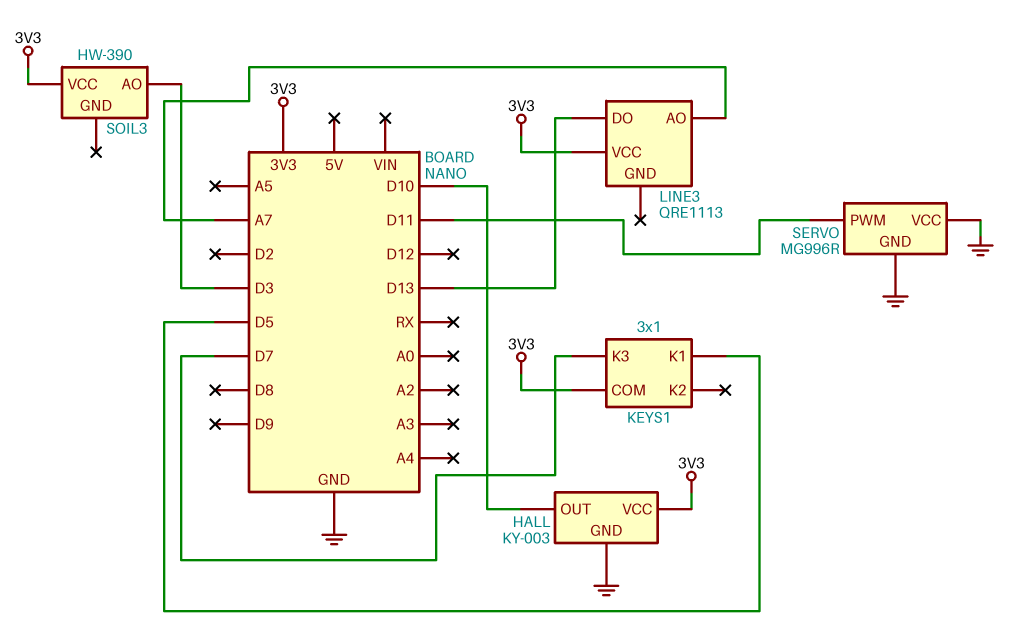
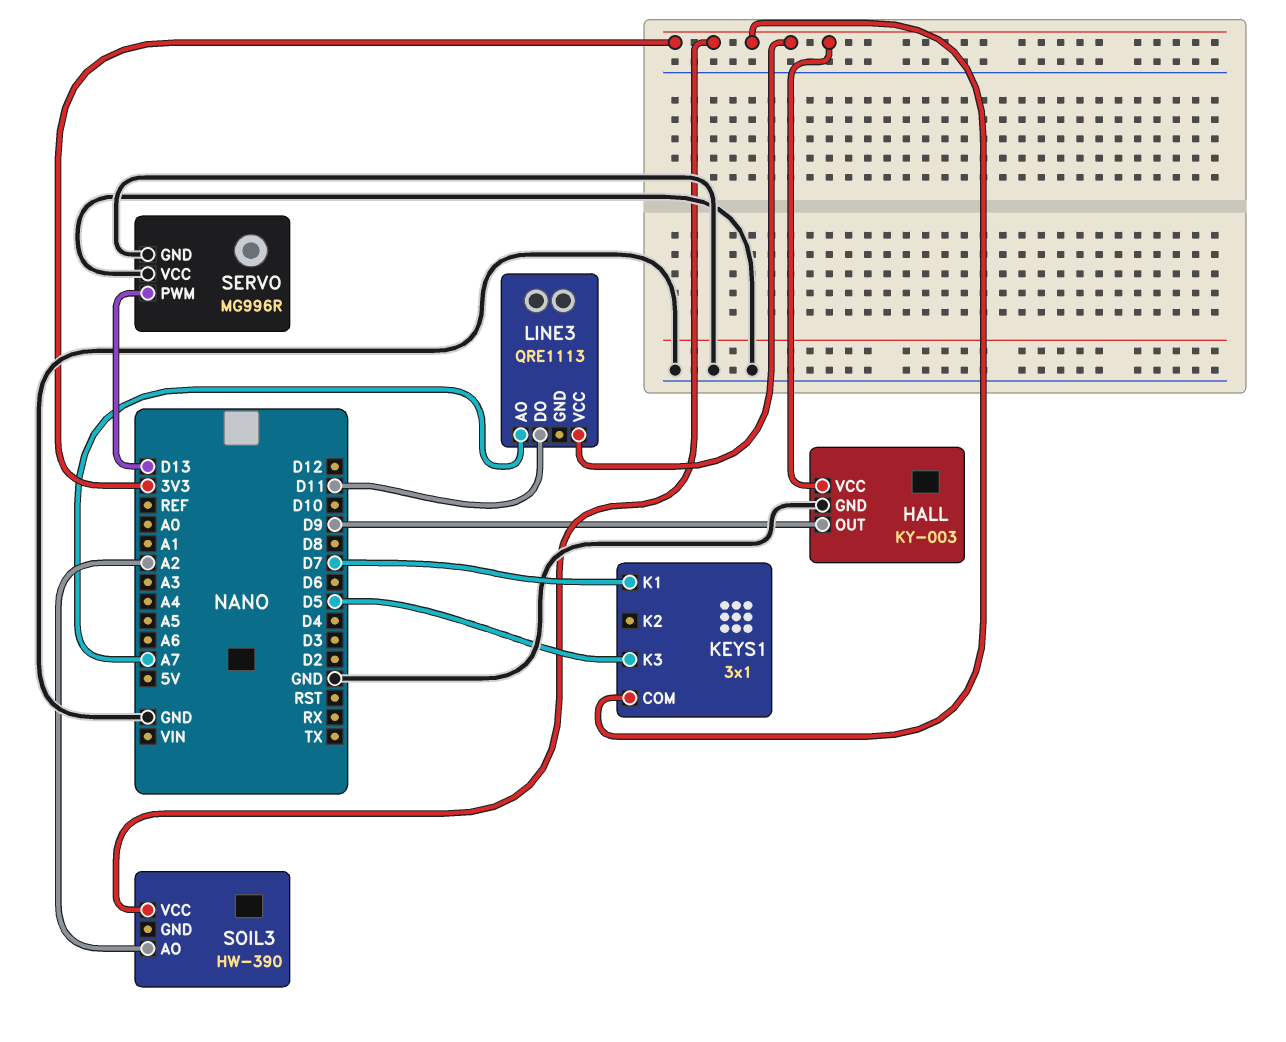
HALL pin OUT: D10 -> D9
KEYS1 pin K1: D5 -> D7
KEYS1 pin K3: D7 -> D5
LINE3 pin DO: D13 -> D11
SERVO pin PWM: D11 -> D13
SOIL3 pin AO: D3 -> A2

